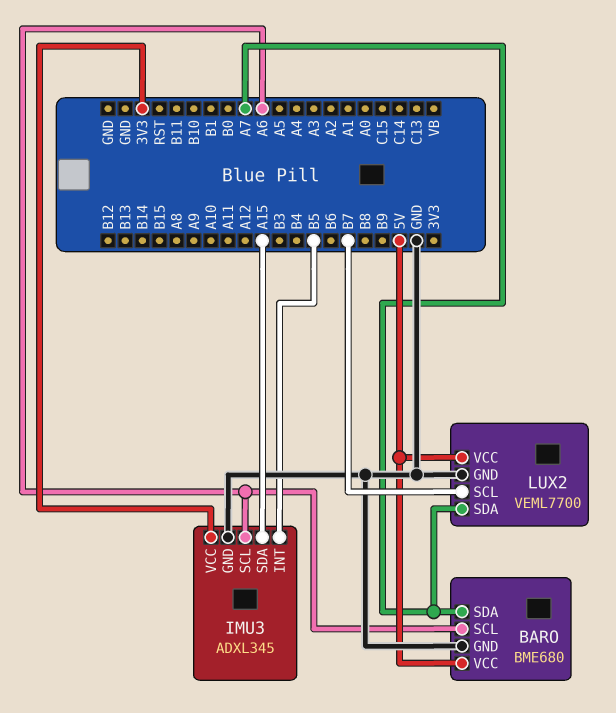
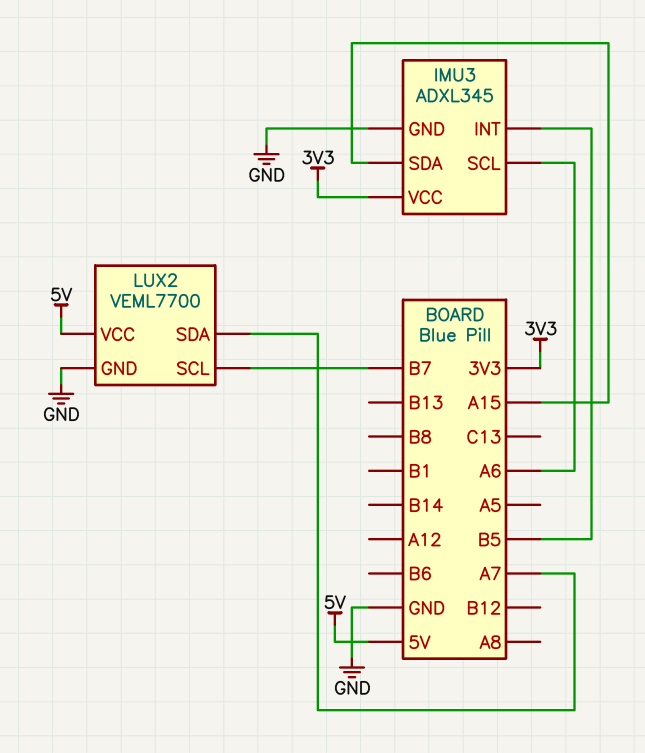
BARO: BME680 -> none
BARO pin GND: GND -> none
BARO pin SCL: A6 -> none
BARO pin SDA: A7 -> none
BARO pin VCC: 5V -> none

